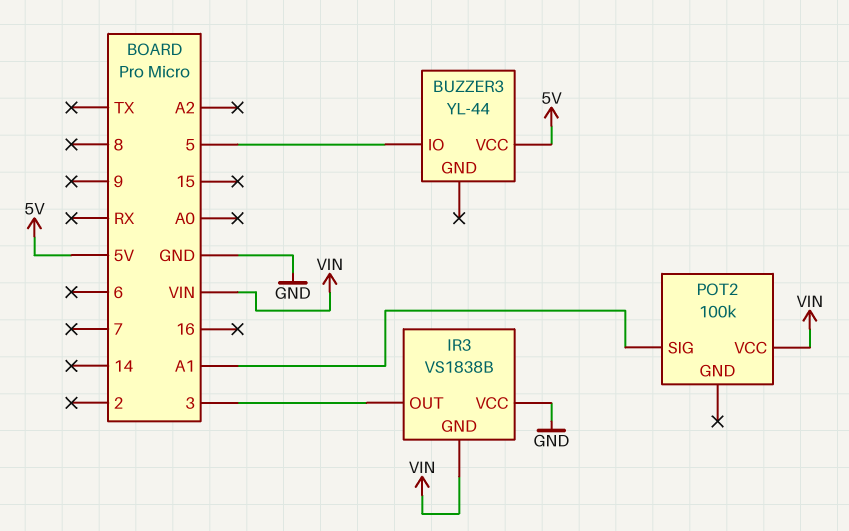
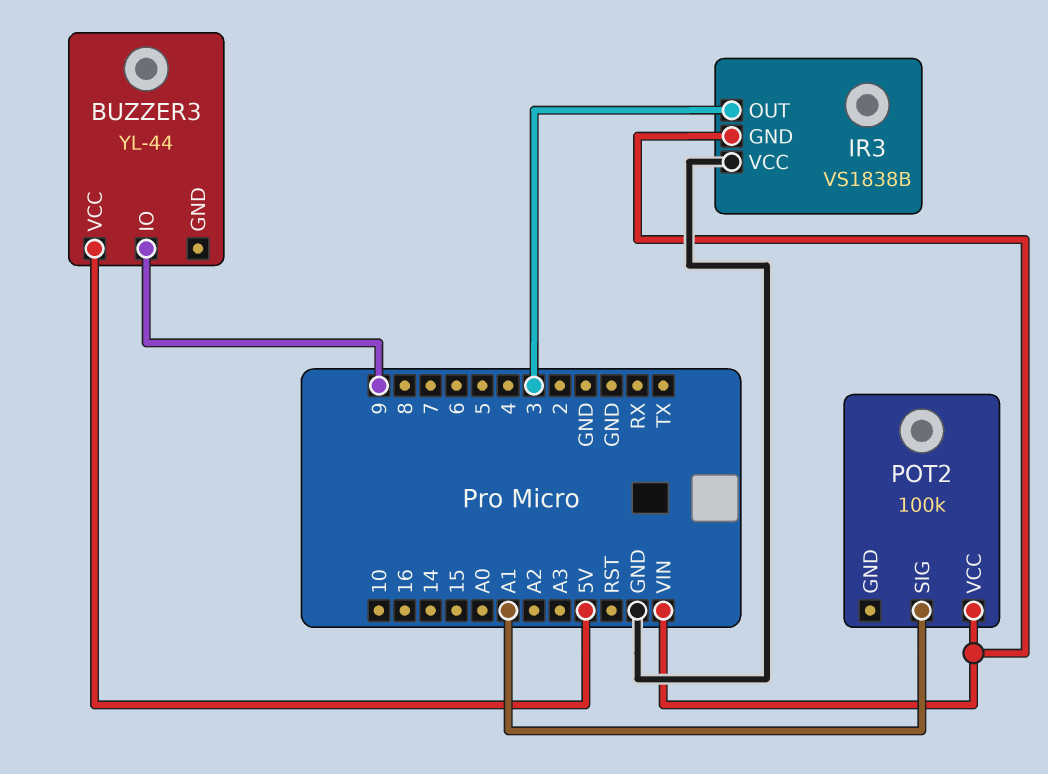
BUZZER3 pin IO: 5 -> 9

